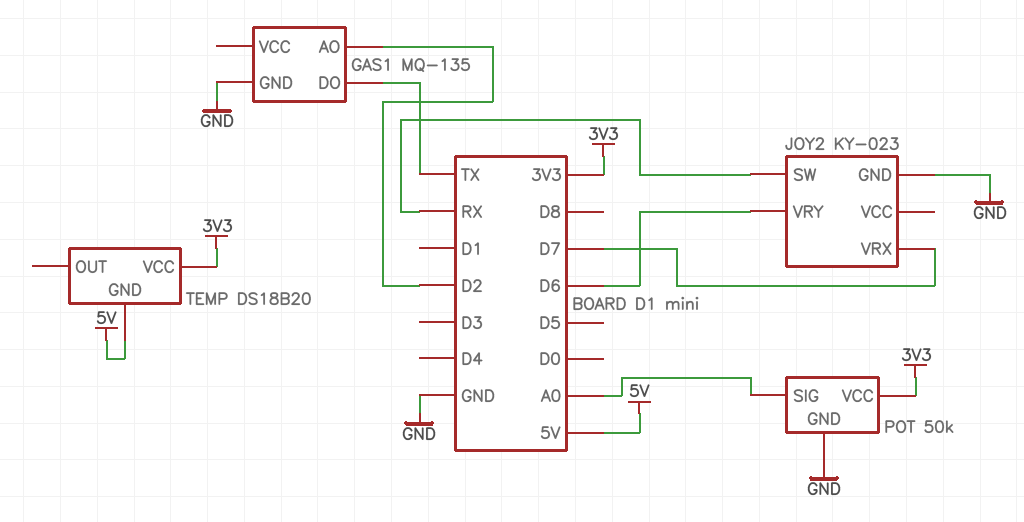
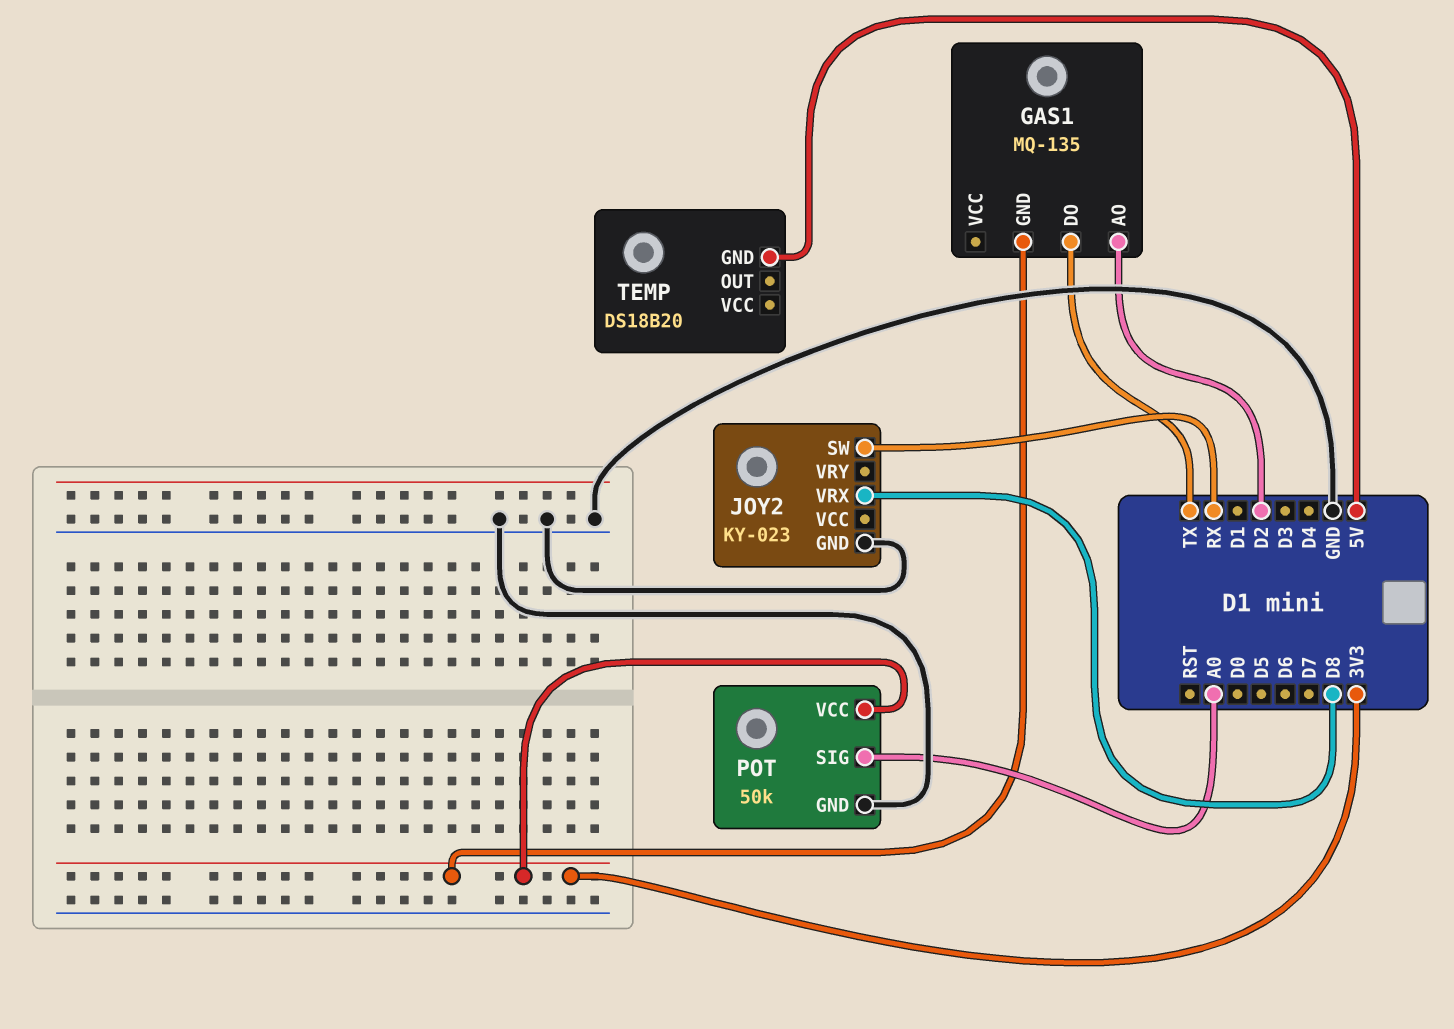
GAS1 pin GND: GND -> 3V3
JOY2 pin VRX: D7 -> D8
JOY2 pin VRY: D6 -> none
TEMP pin VCC: 3V3 -> none

